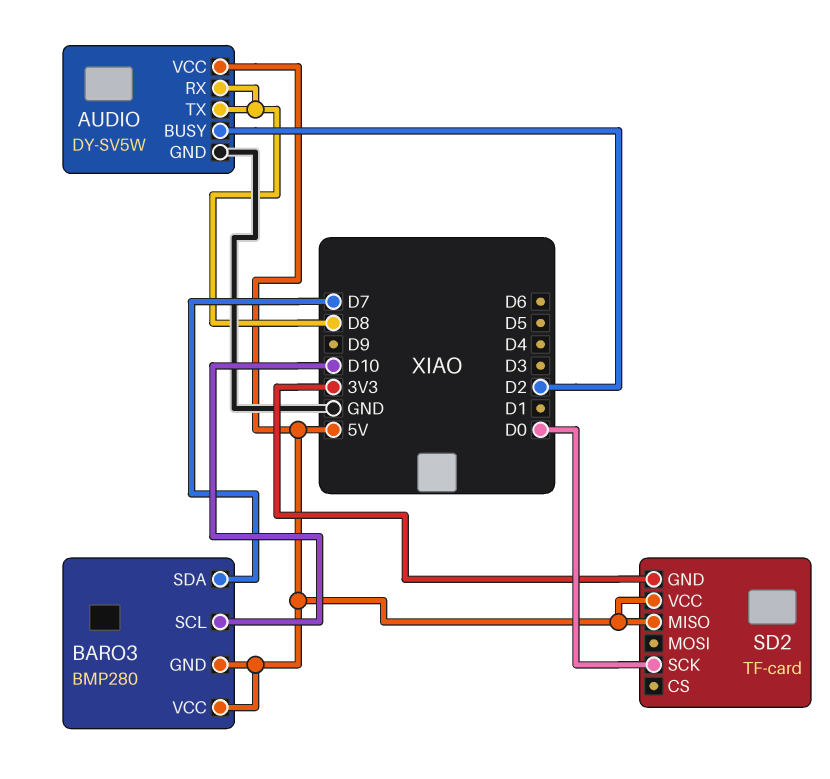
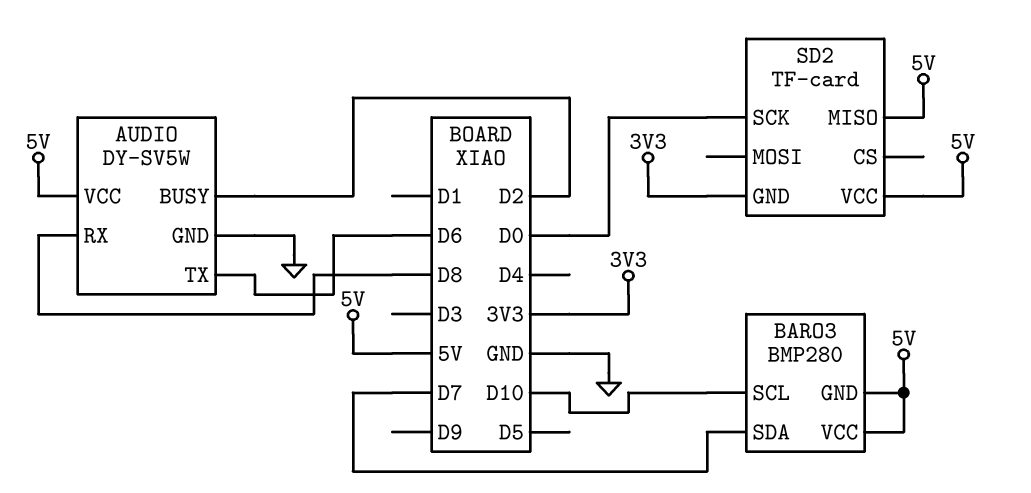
AUDIO pin TX: D8 -> D6

